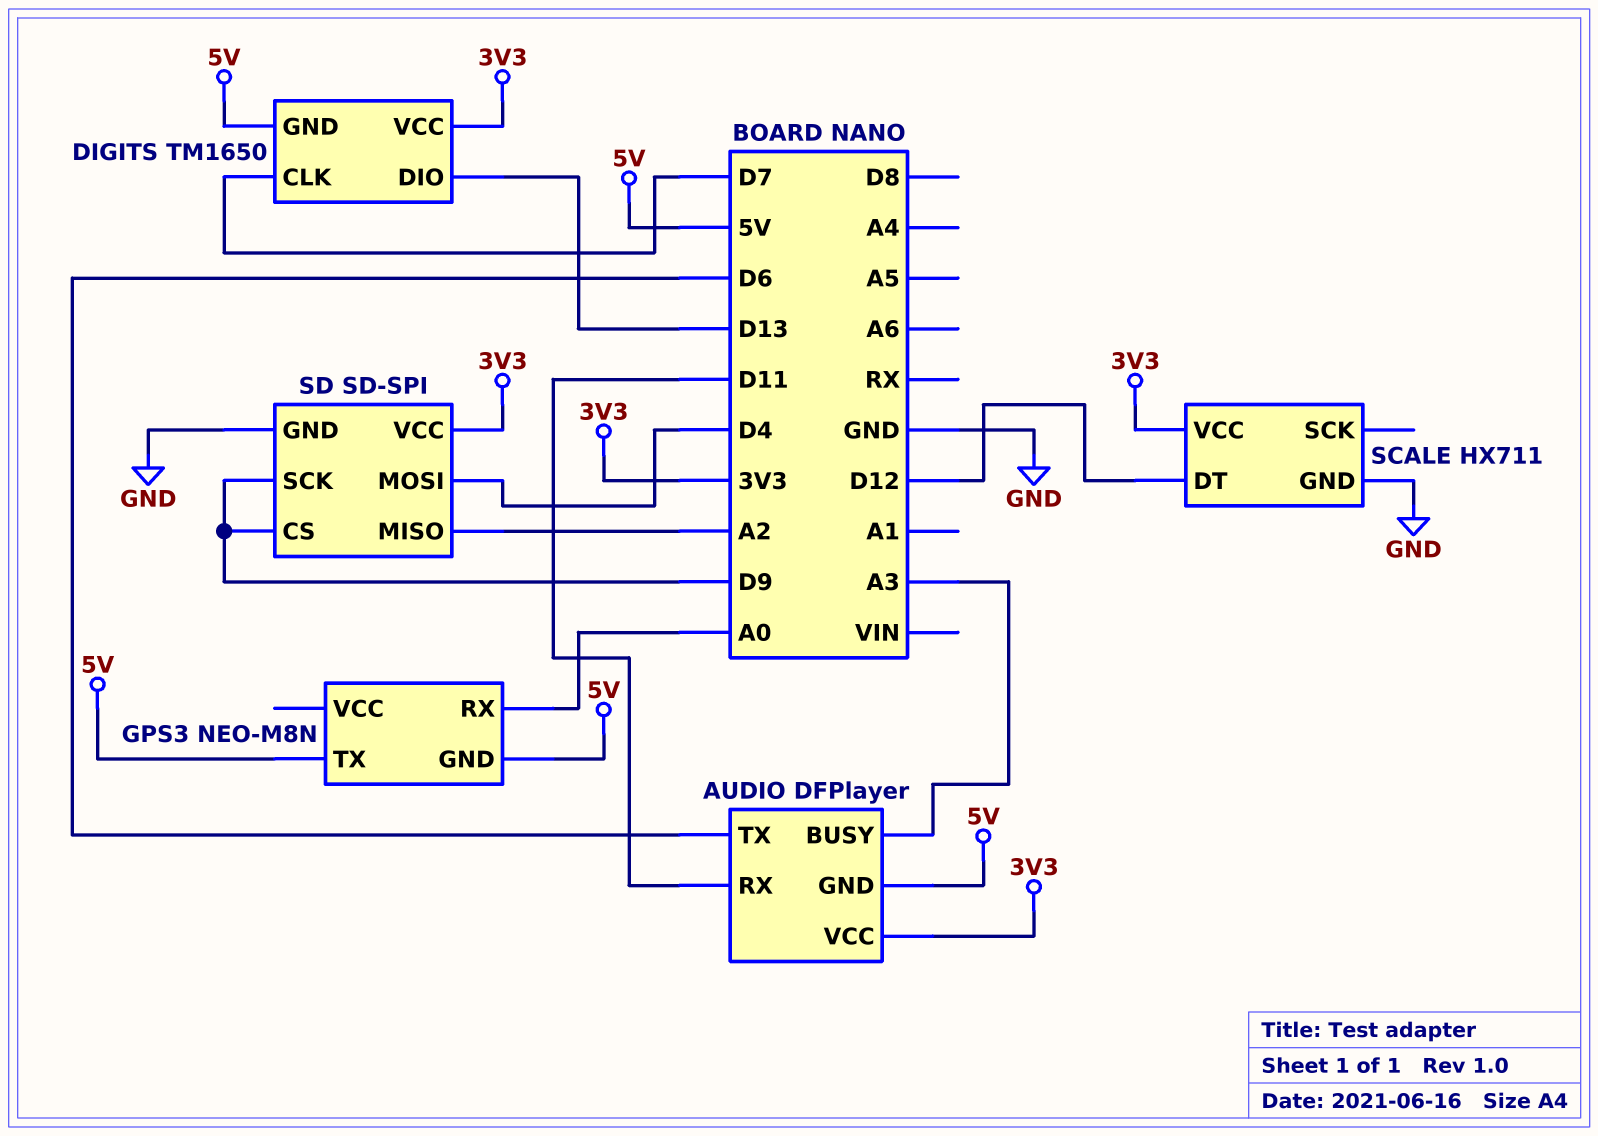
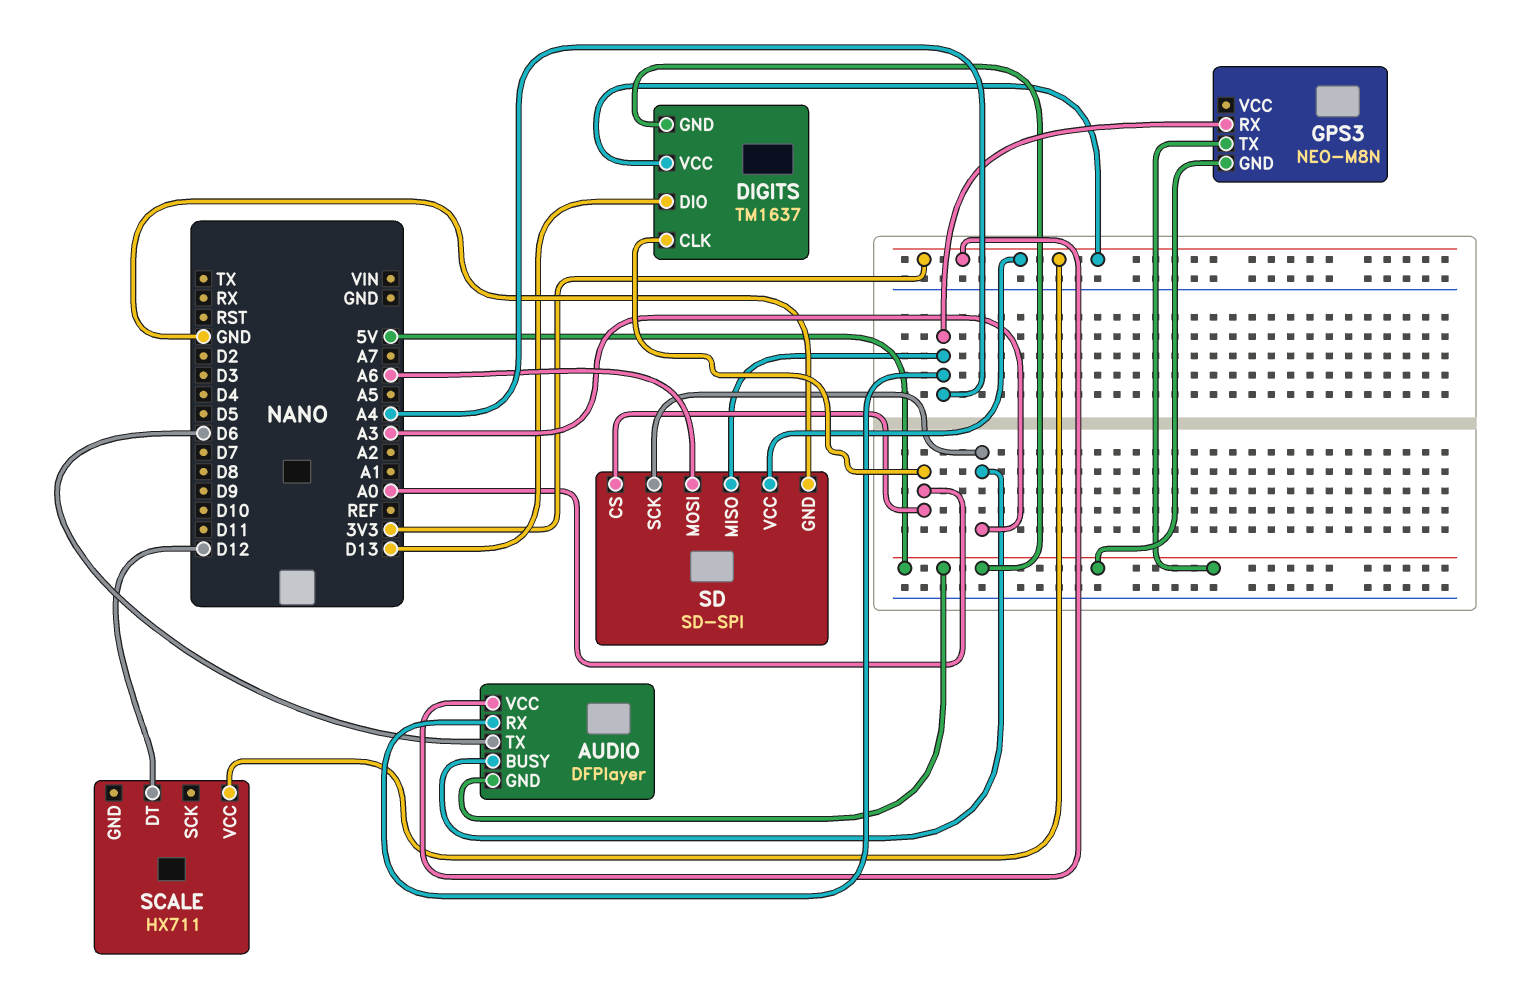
AUDIO pin RX: D11 -> A4
DIGITS: TM1650 -> TM1637
DIGITS pin CLK: D7 -> A0
GPS3 pin RX: A0 -> A4
SCALE pin GND: GND -> none
SD pin CS: D9 -> A0
SD pin MISO: A2 -> A4
SD pin MOSI: D4 -> A6
SD pin SCK: D9 -> A3

